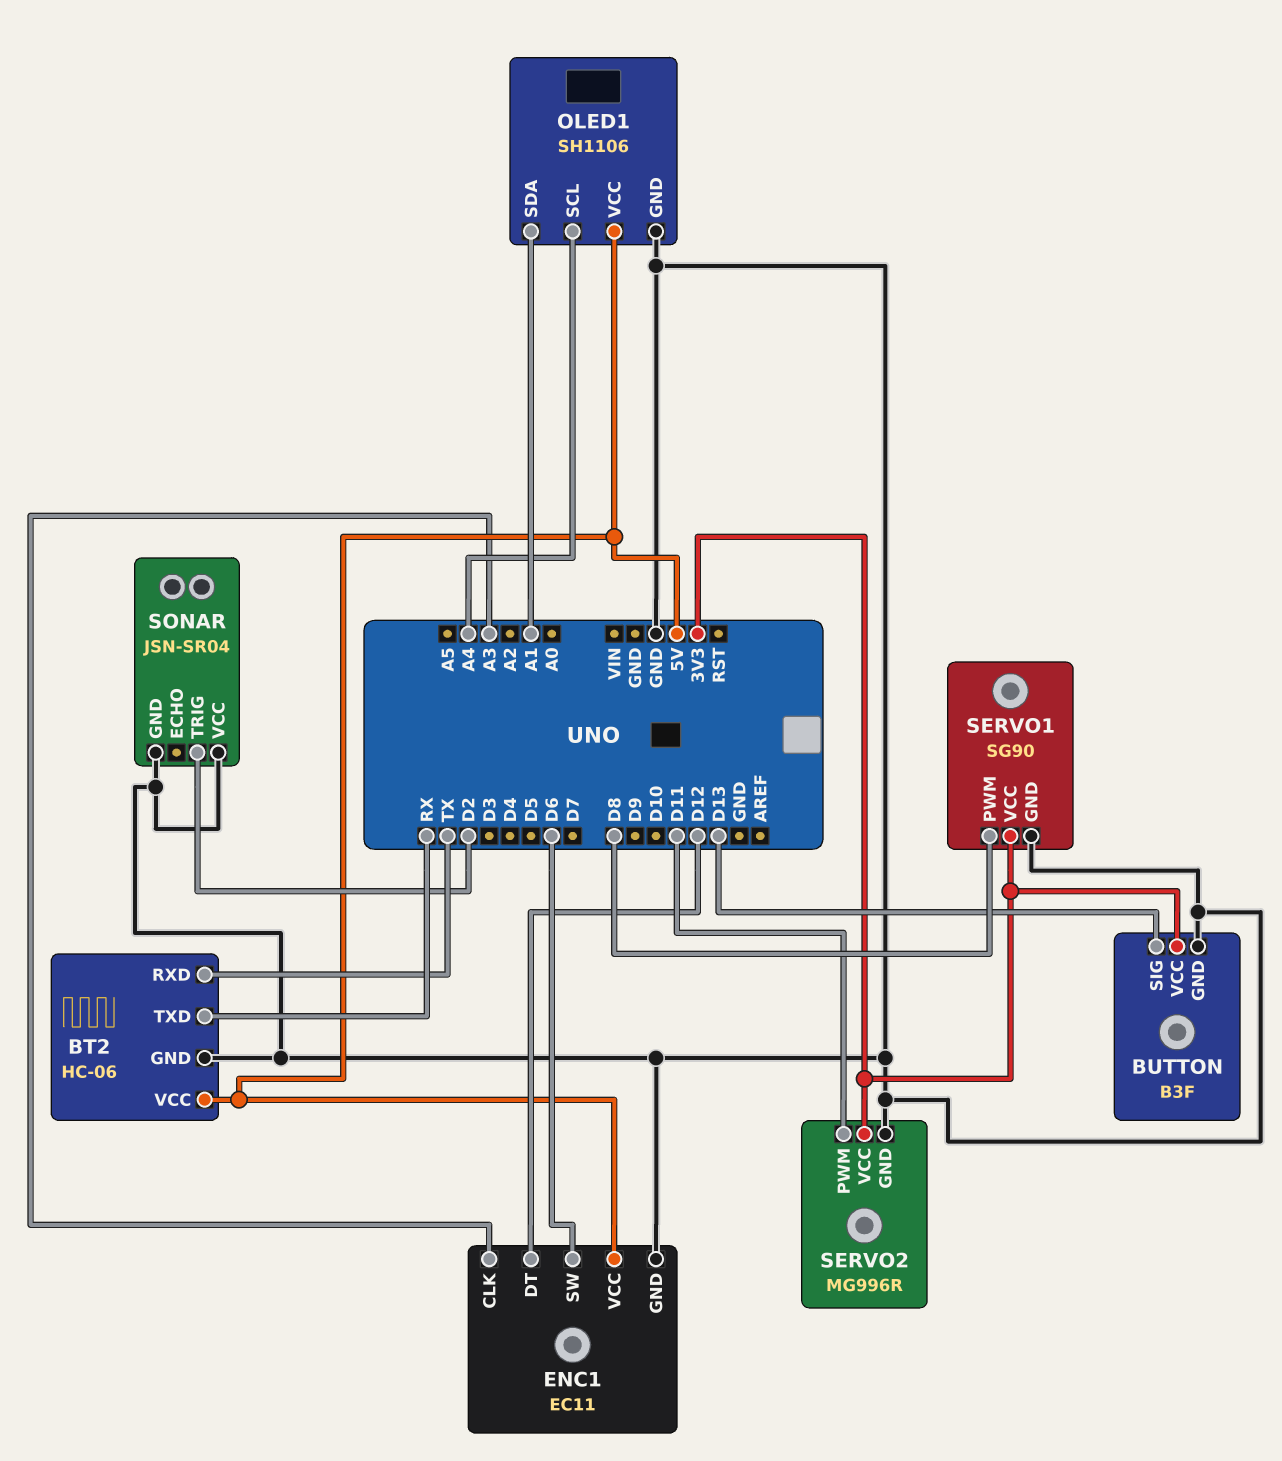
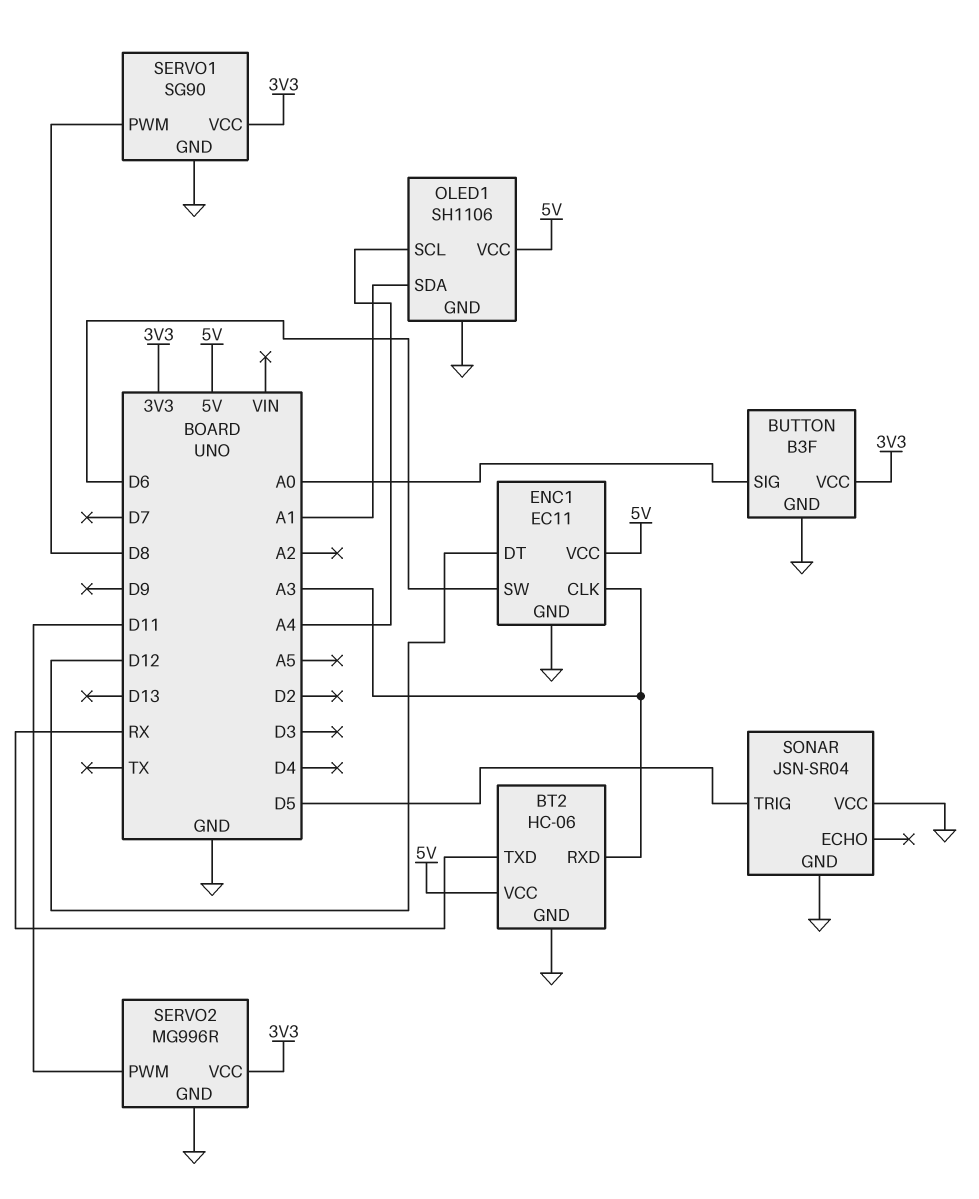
BT2 pin RXD: TX -> A3
BUTTON pin SIG: D13 -> A0
SONAR pin TRIG: D2 -> D5

